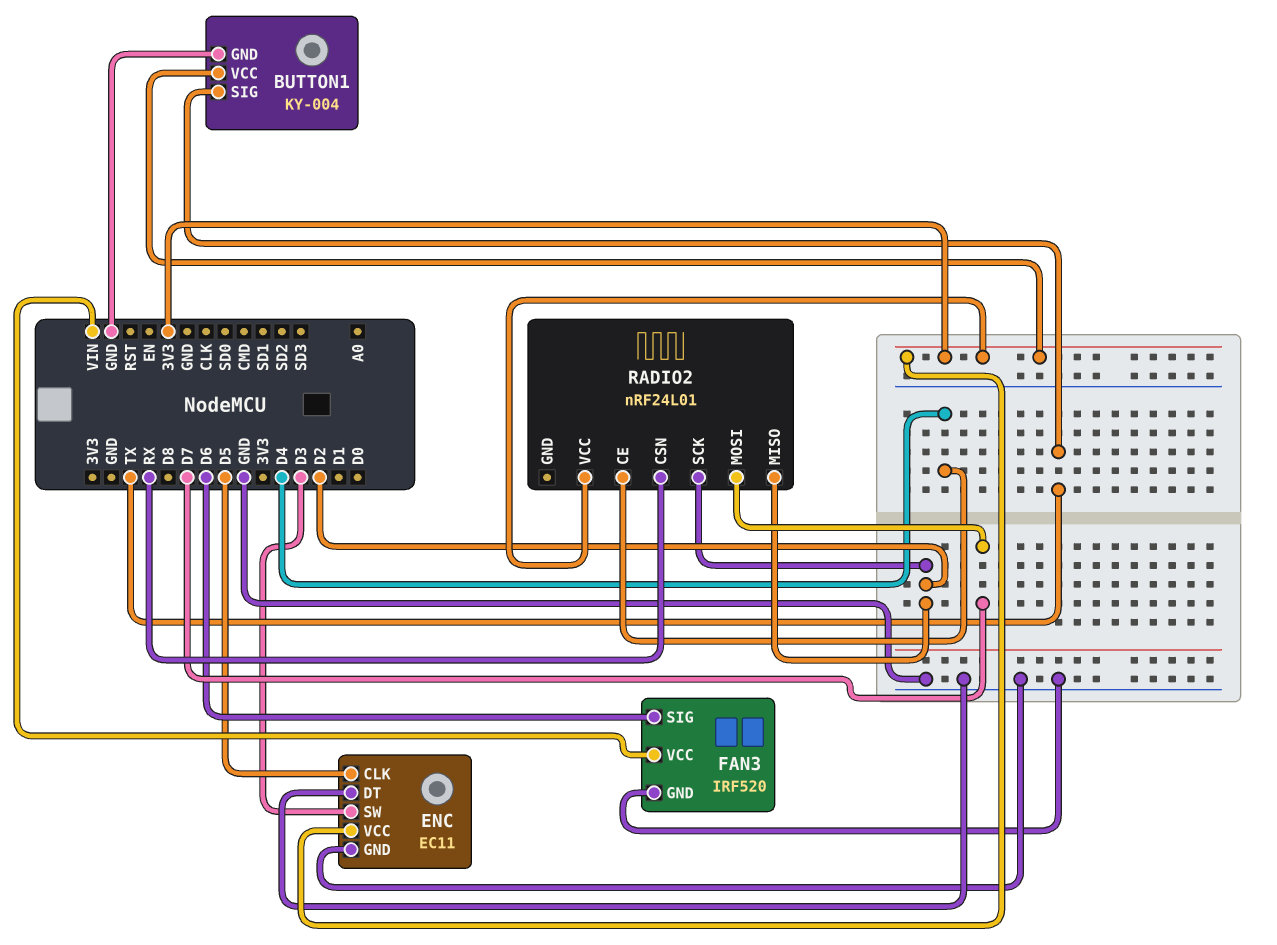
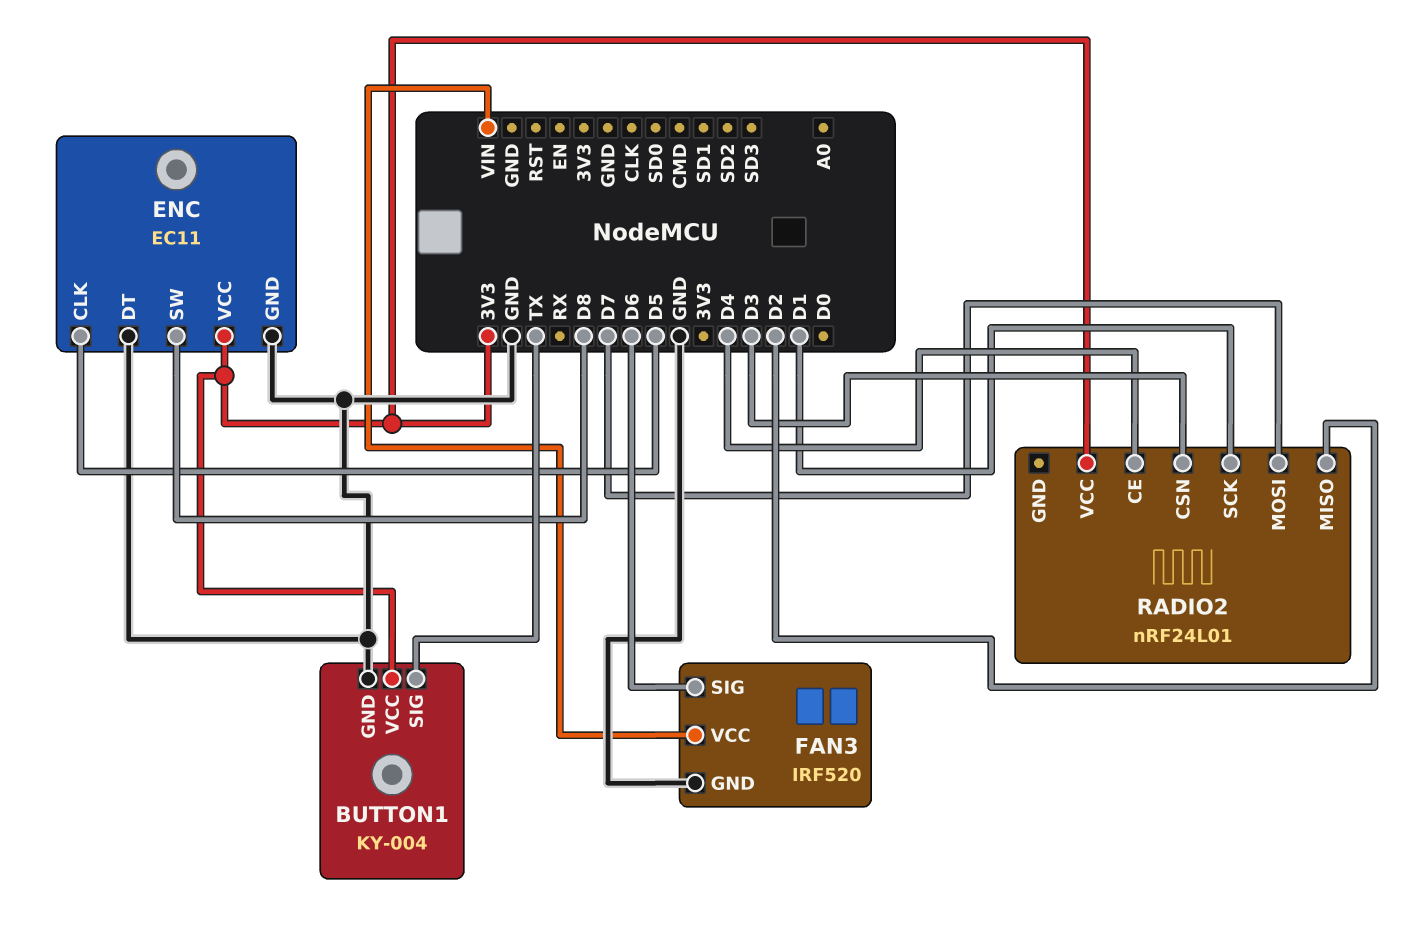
ENC pin SW: D3 -> D8
RADIO2 pin CSN: RX -> D3
RADIO2 pin SCK: D2 -> D1

